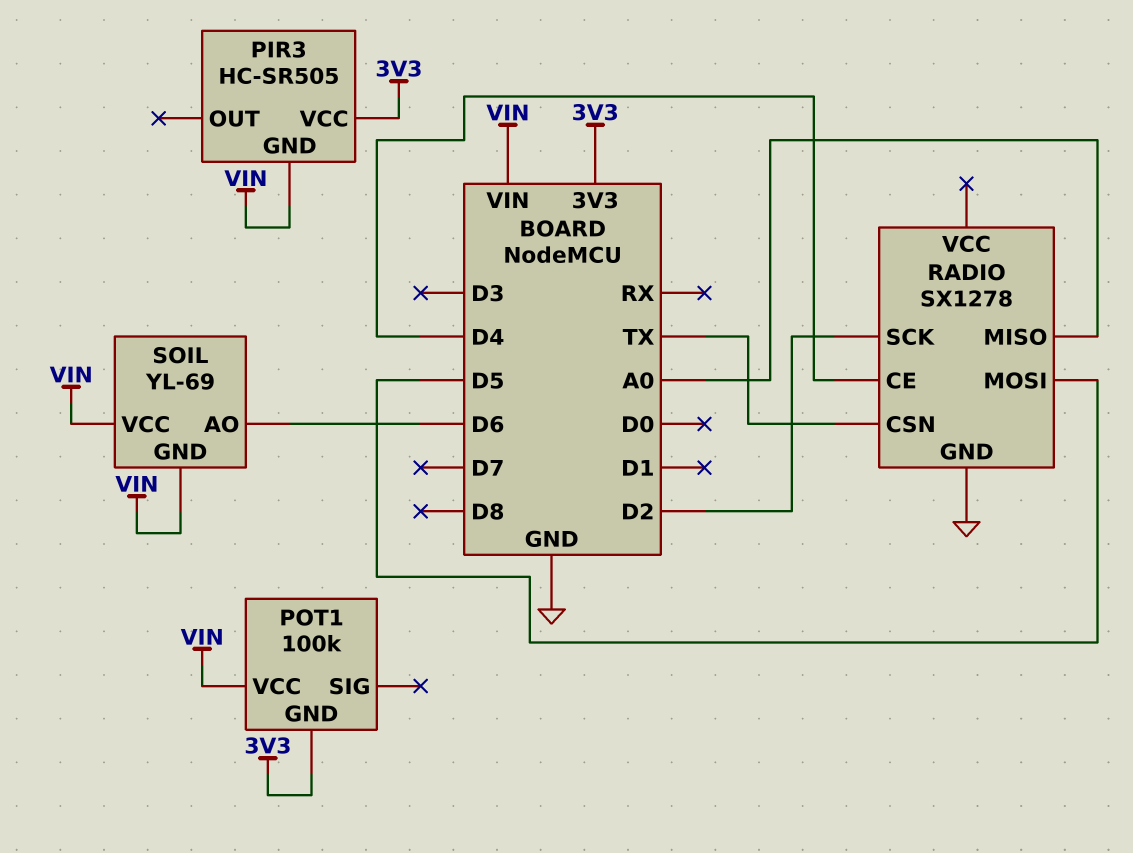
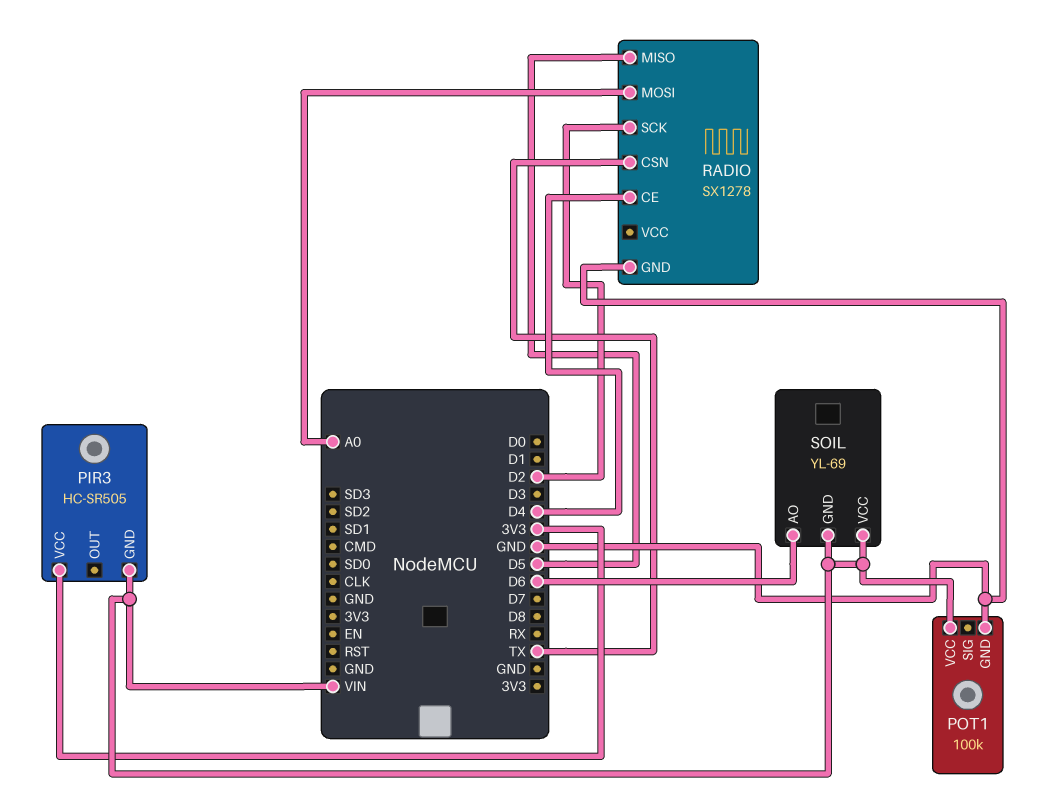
POT1 pin GND: 3V3 -> GND
RADIO pin MISO: A0 -> D5
RADIO pin MOSI: D5 -> A0

